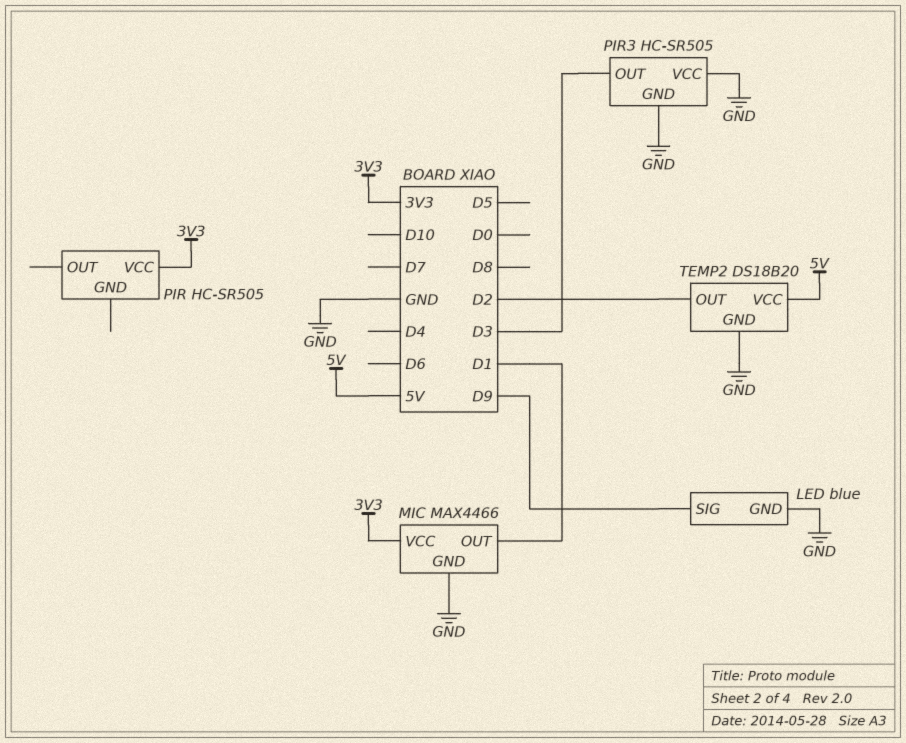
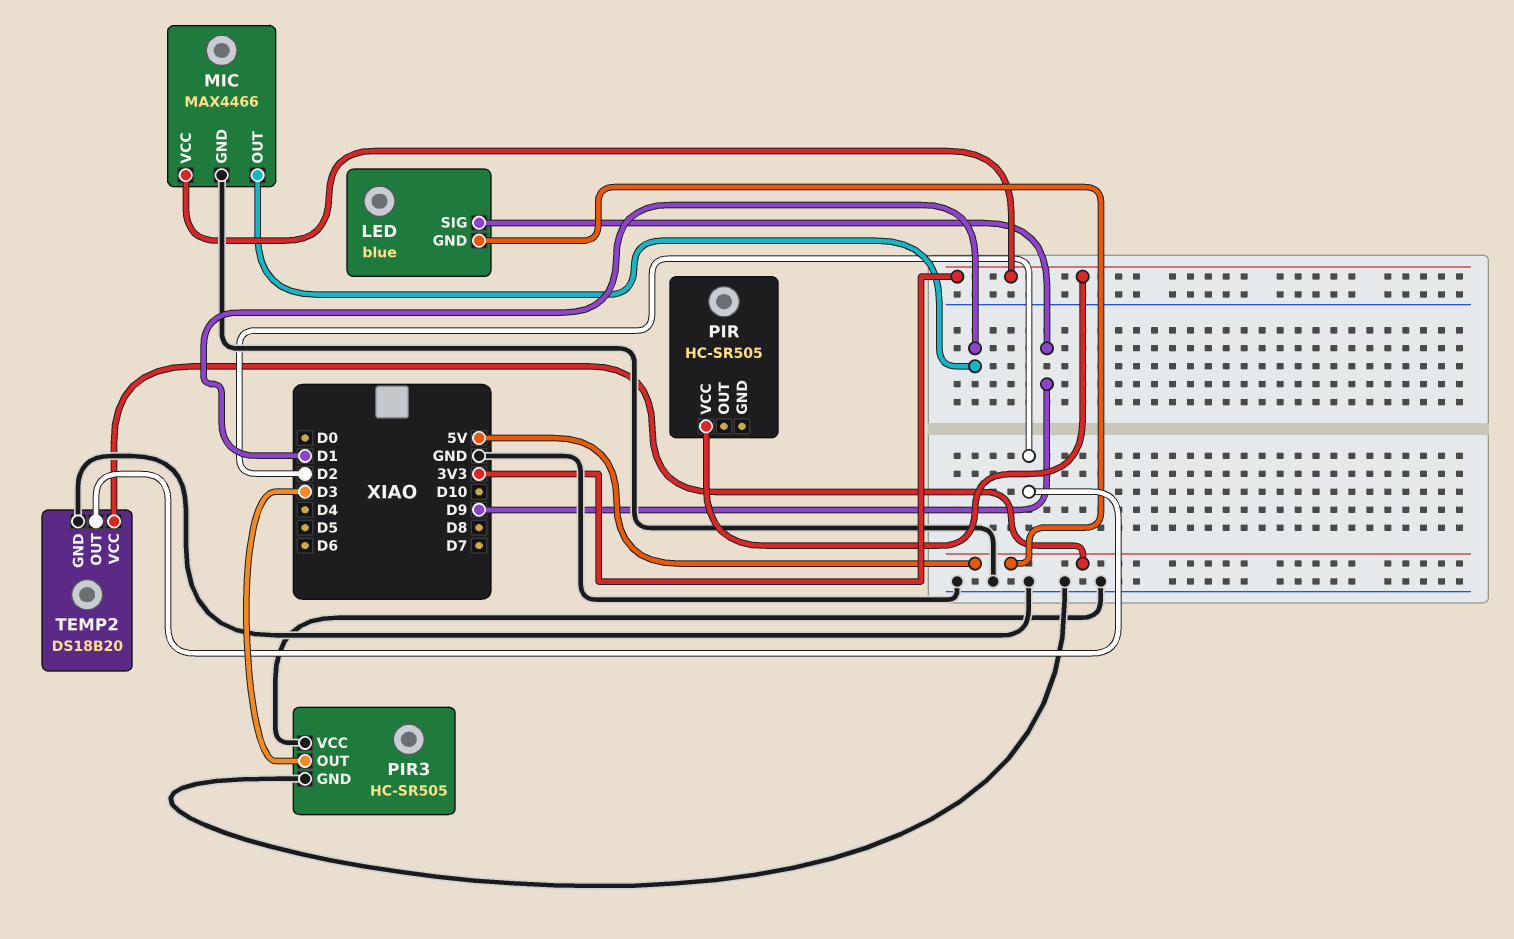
LED pin GND: GND -> 5V

